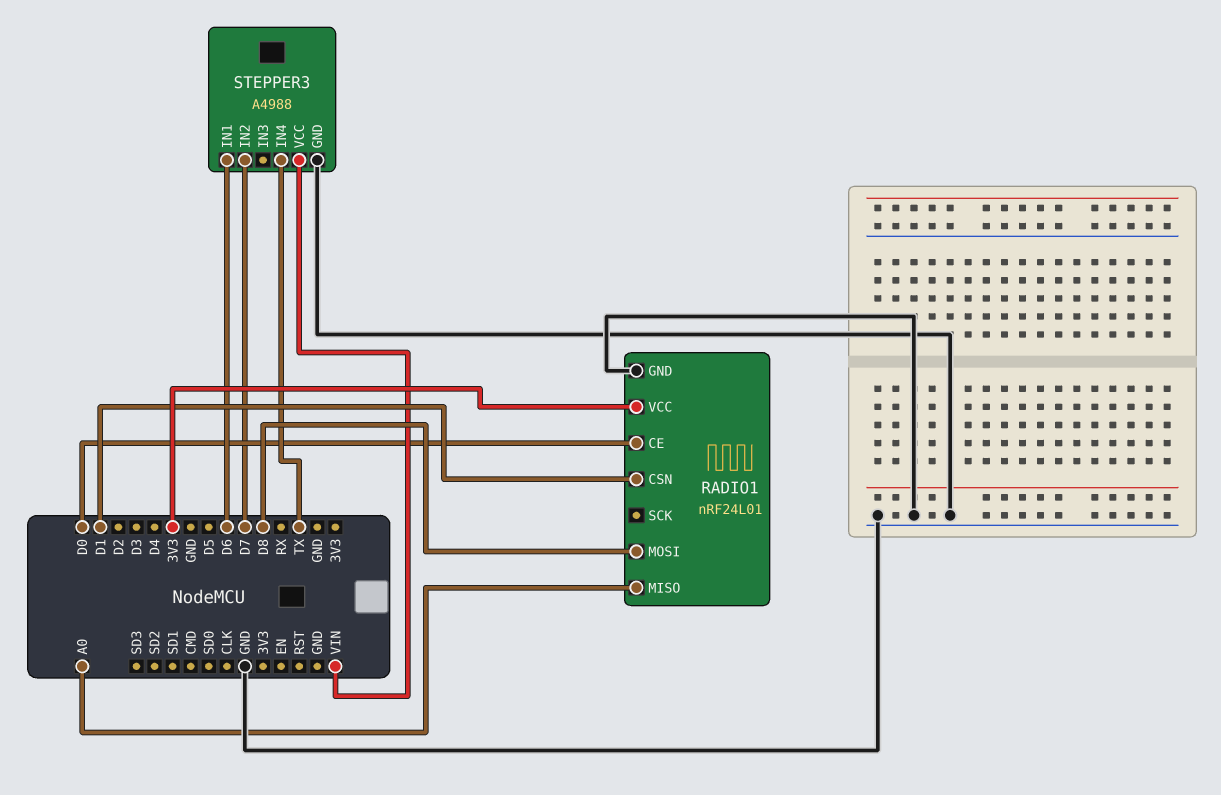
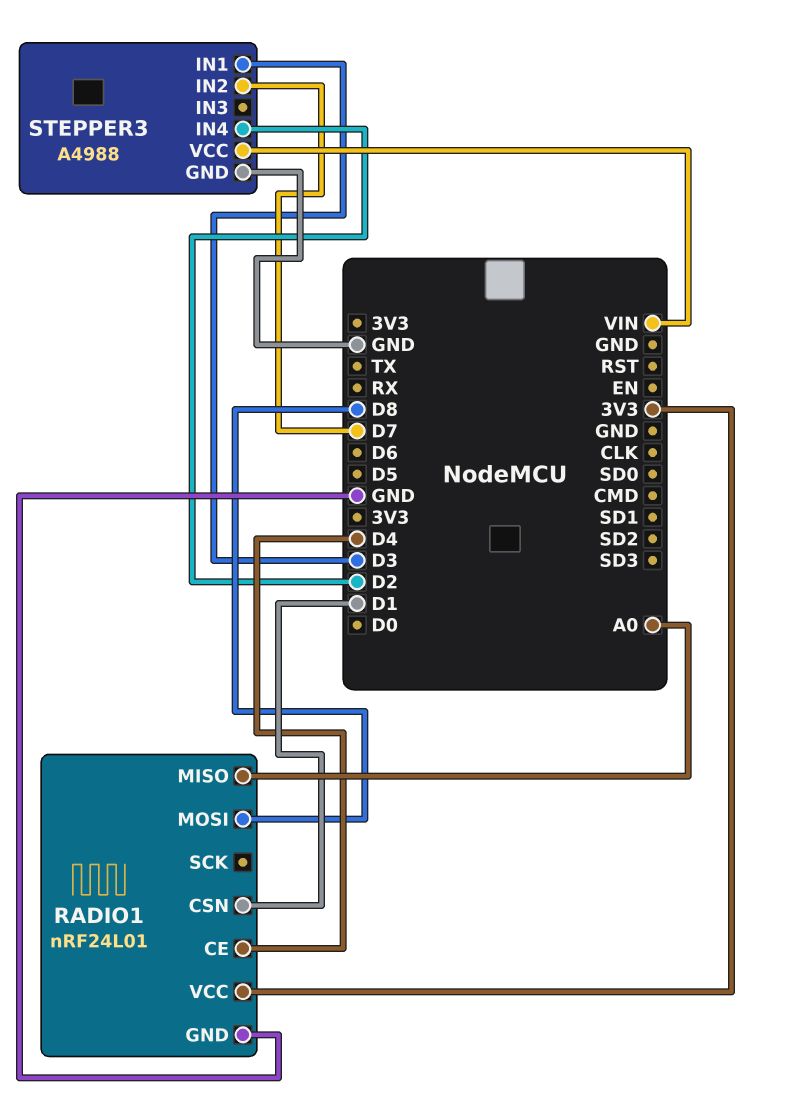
RADIO1 pin CE: D0 -> D4
STEPPER3 pin IN1: D6 -> D3
STEPPER3 pin IN4: TX -> D2

